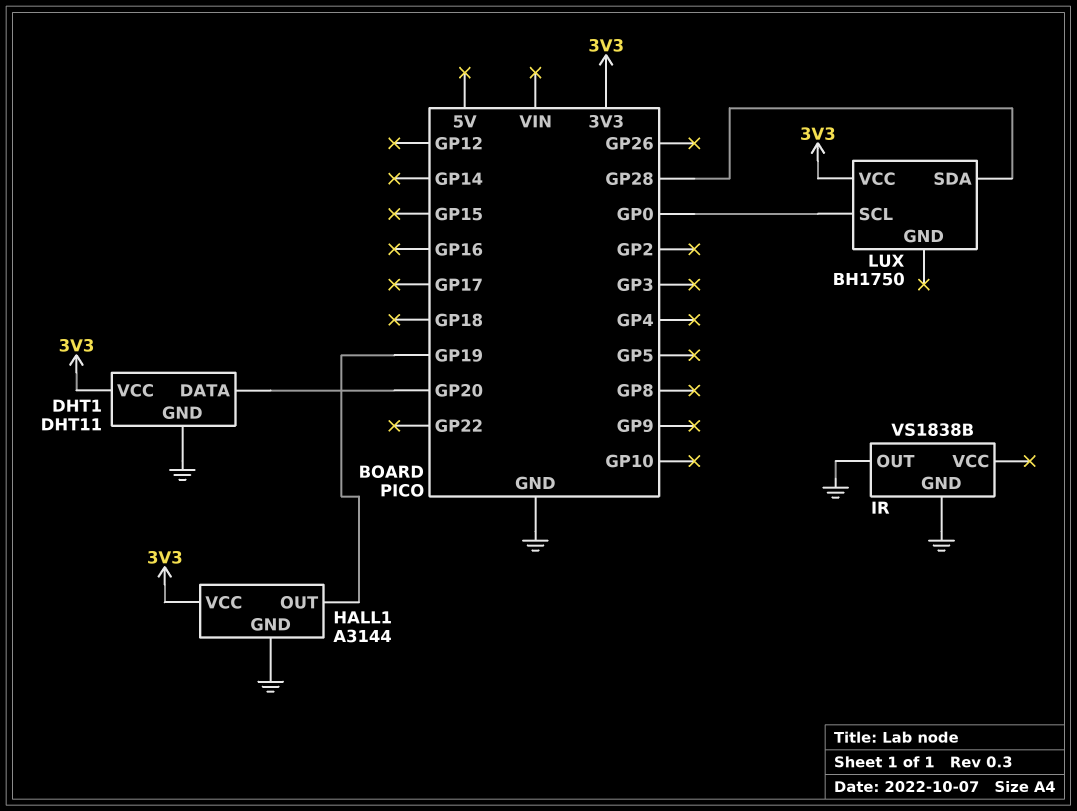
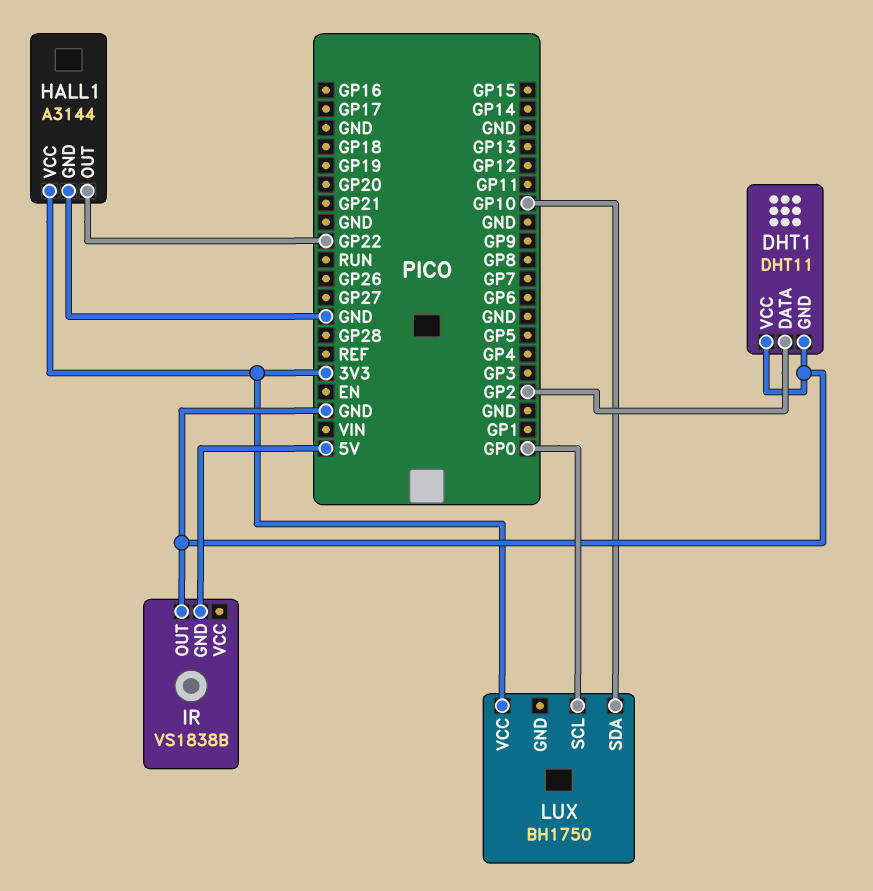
DHT1 pin DATA: GP20 -> GP2
DHT1 pin VCC: 3V3 -> GND
HALL1 pin OUT: GP19 -> GP22
IR pin GND: GND -> 5V
LUX pin SDA: GP28 -> GP10

